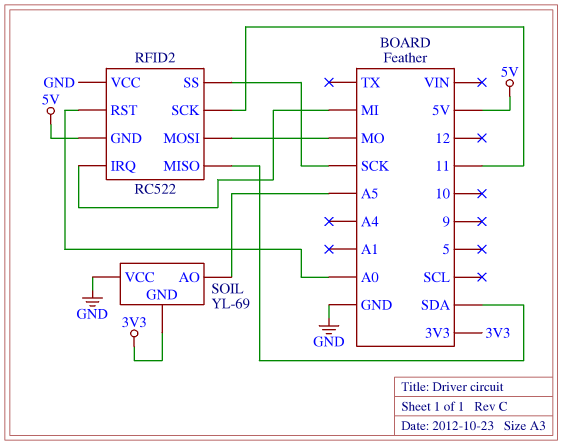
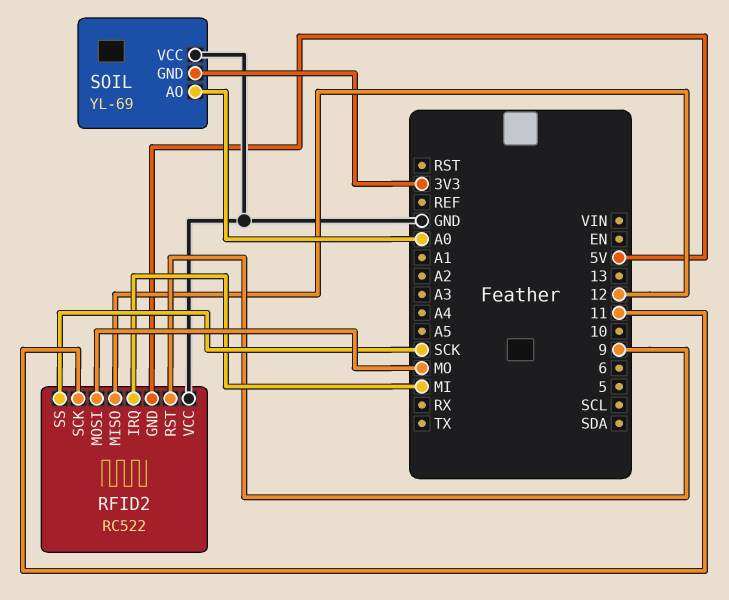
RFID2 pin MISO: SDA -> 12
RFID2 pin RST: A0 -> 9
SOIL pin AO: A5 -> A0

